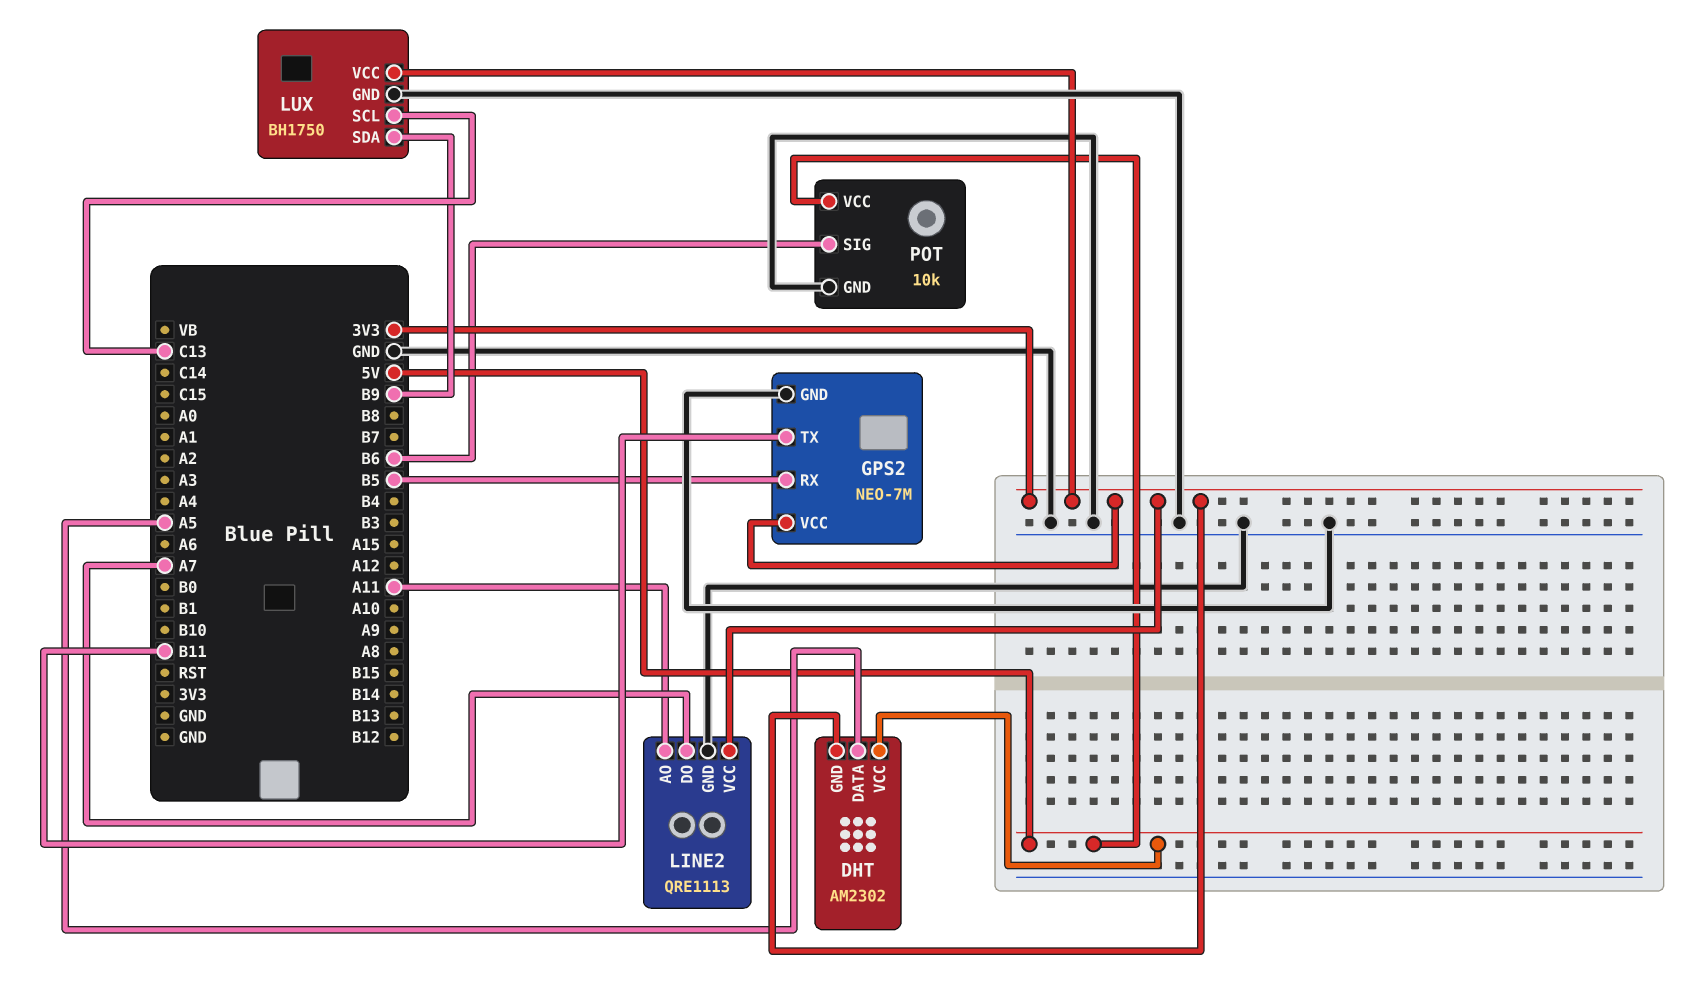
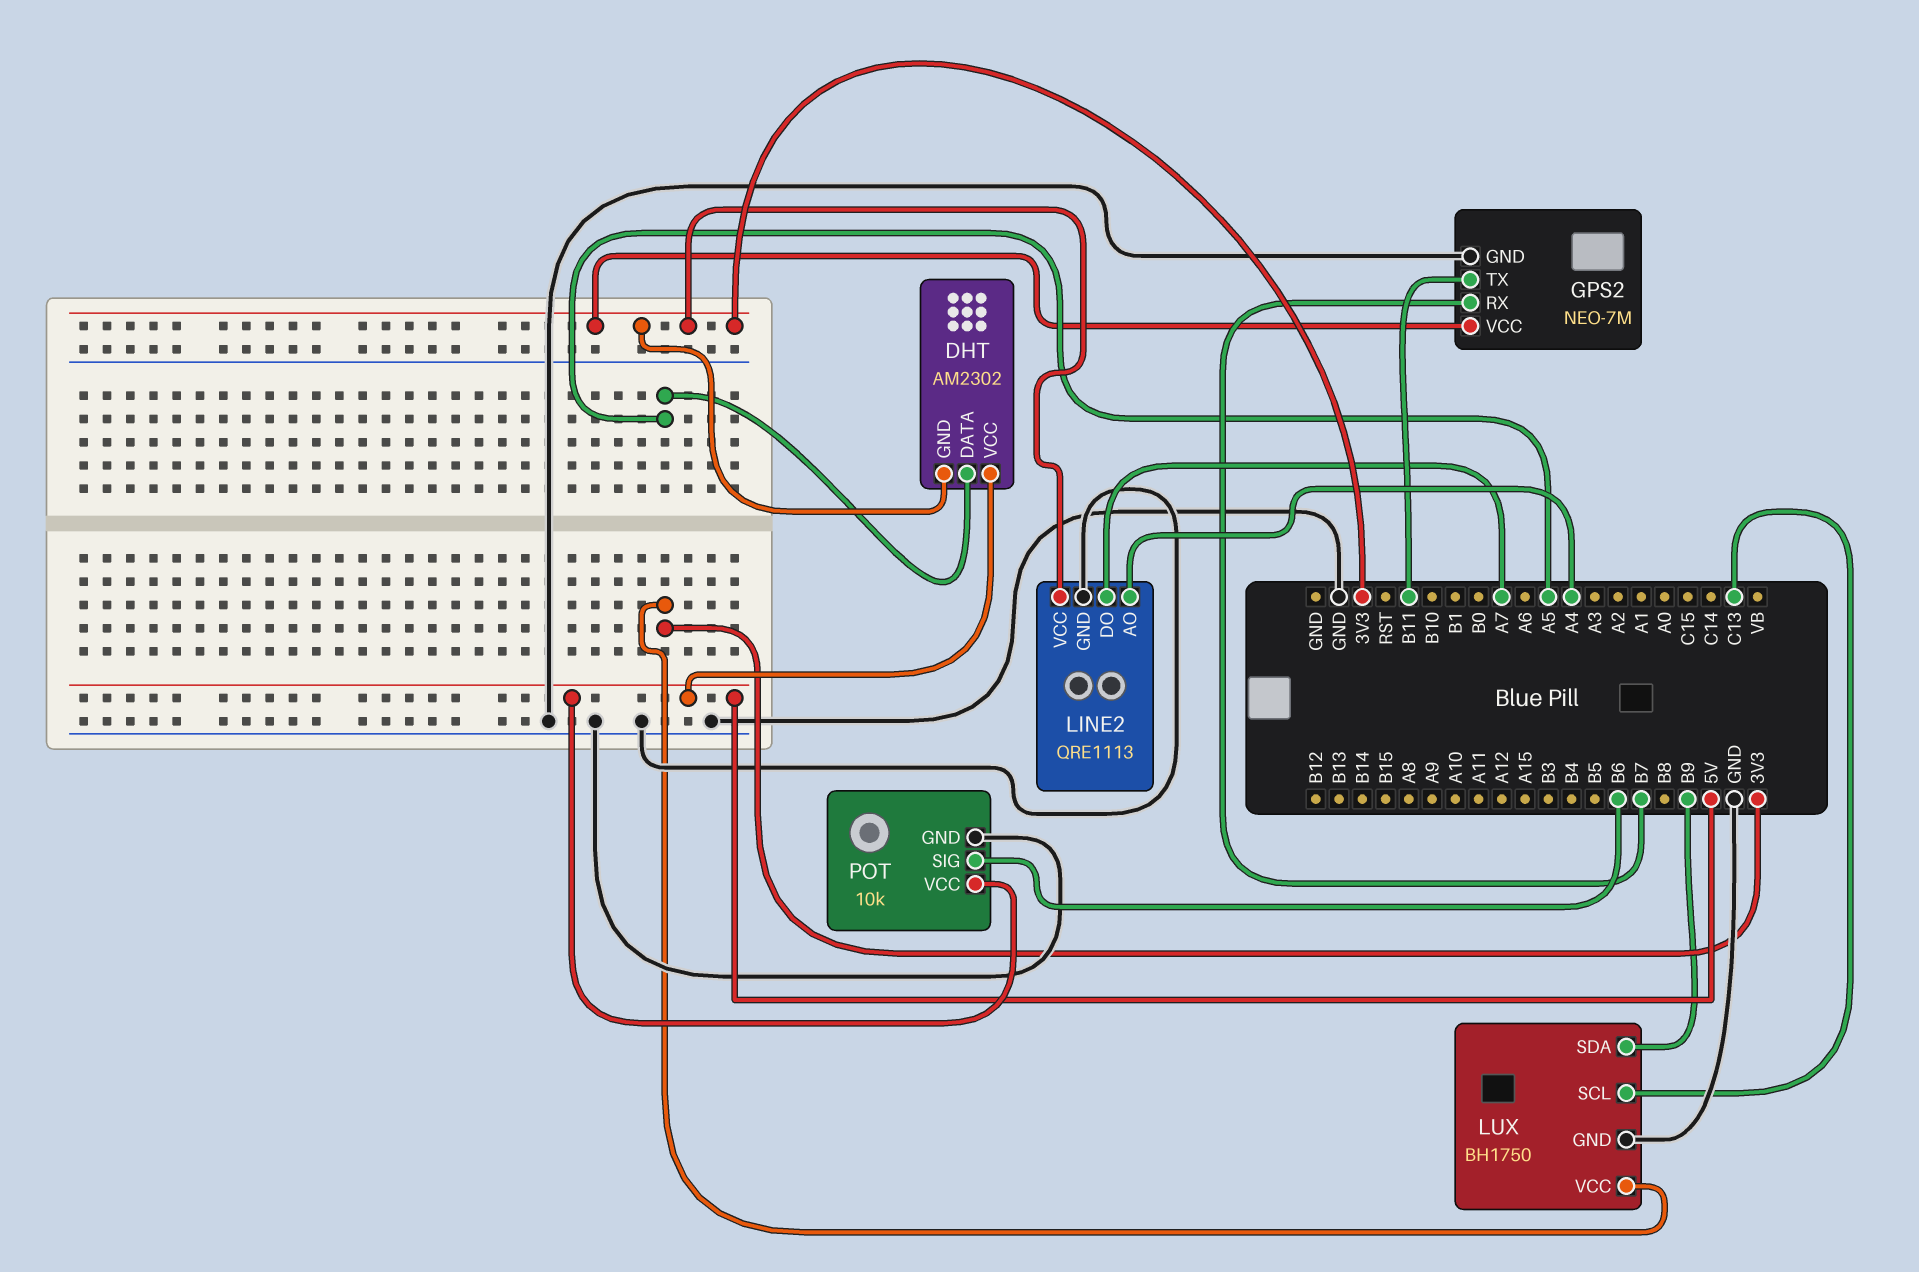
GPS2 pin RX: B5 -> B7
LINE2 pin AO: A11 -> A4

